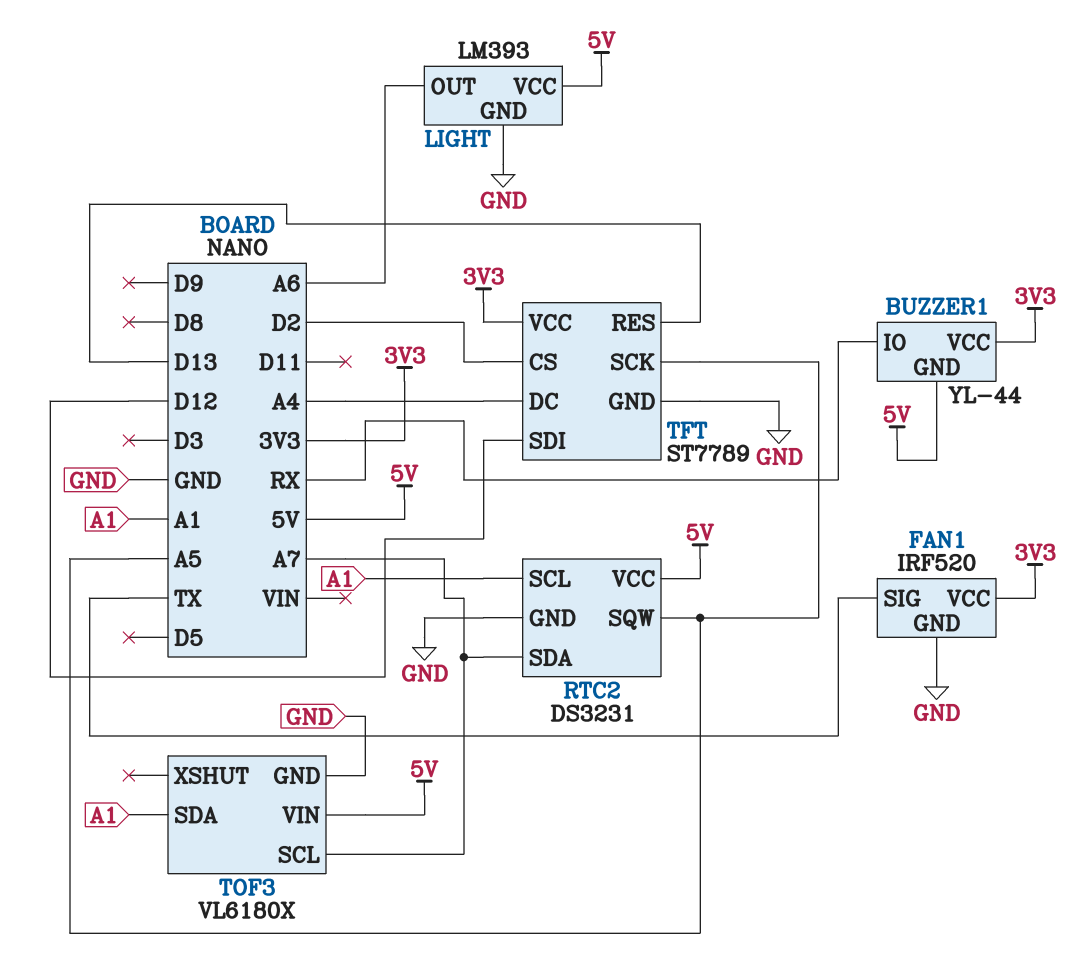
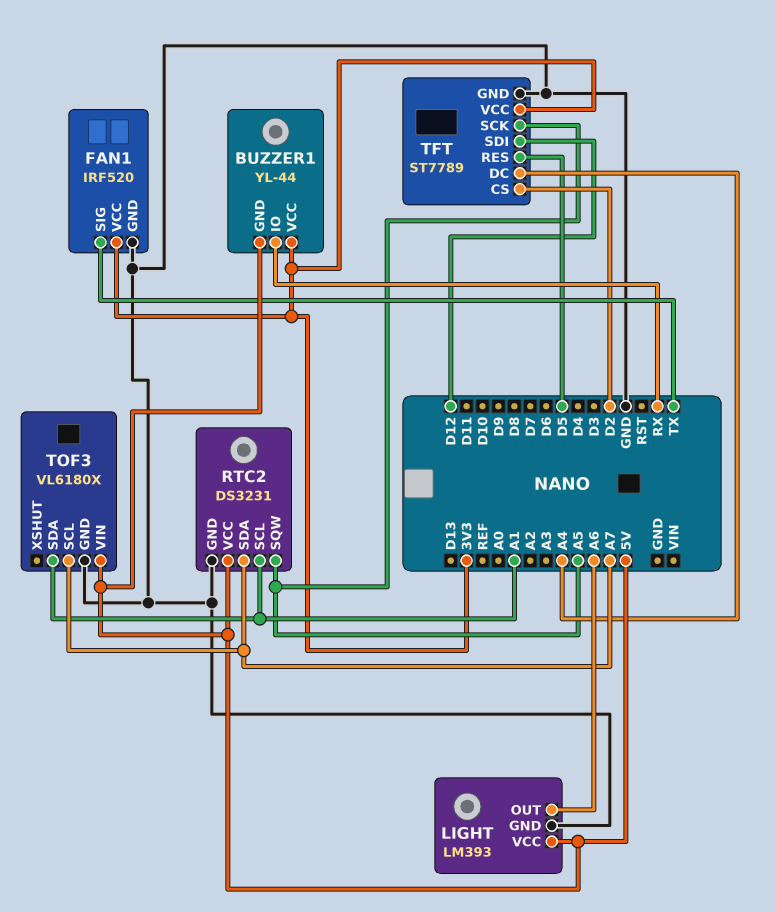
TFT pin RES: D13 -> D5

